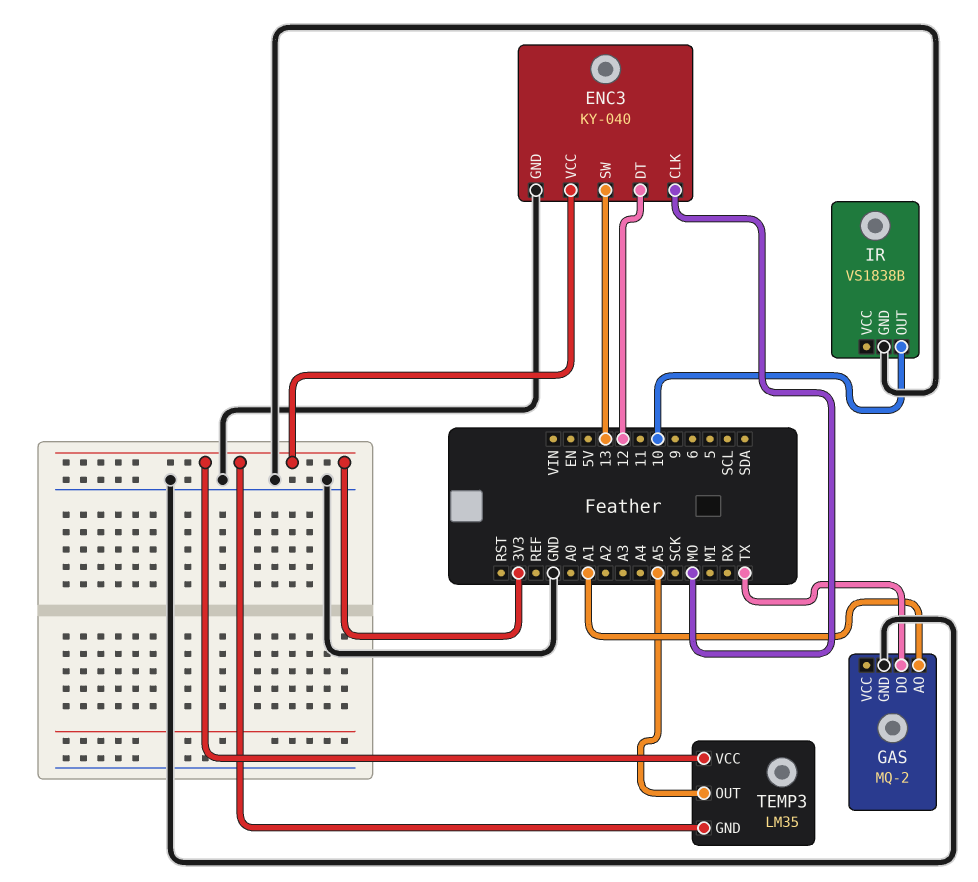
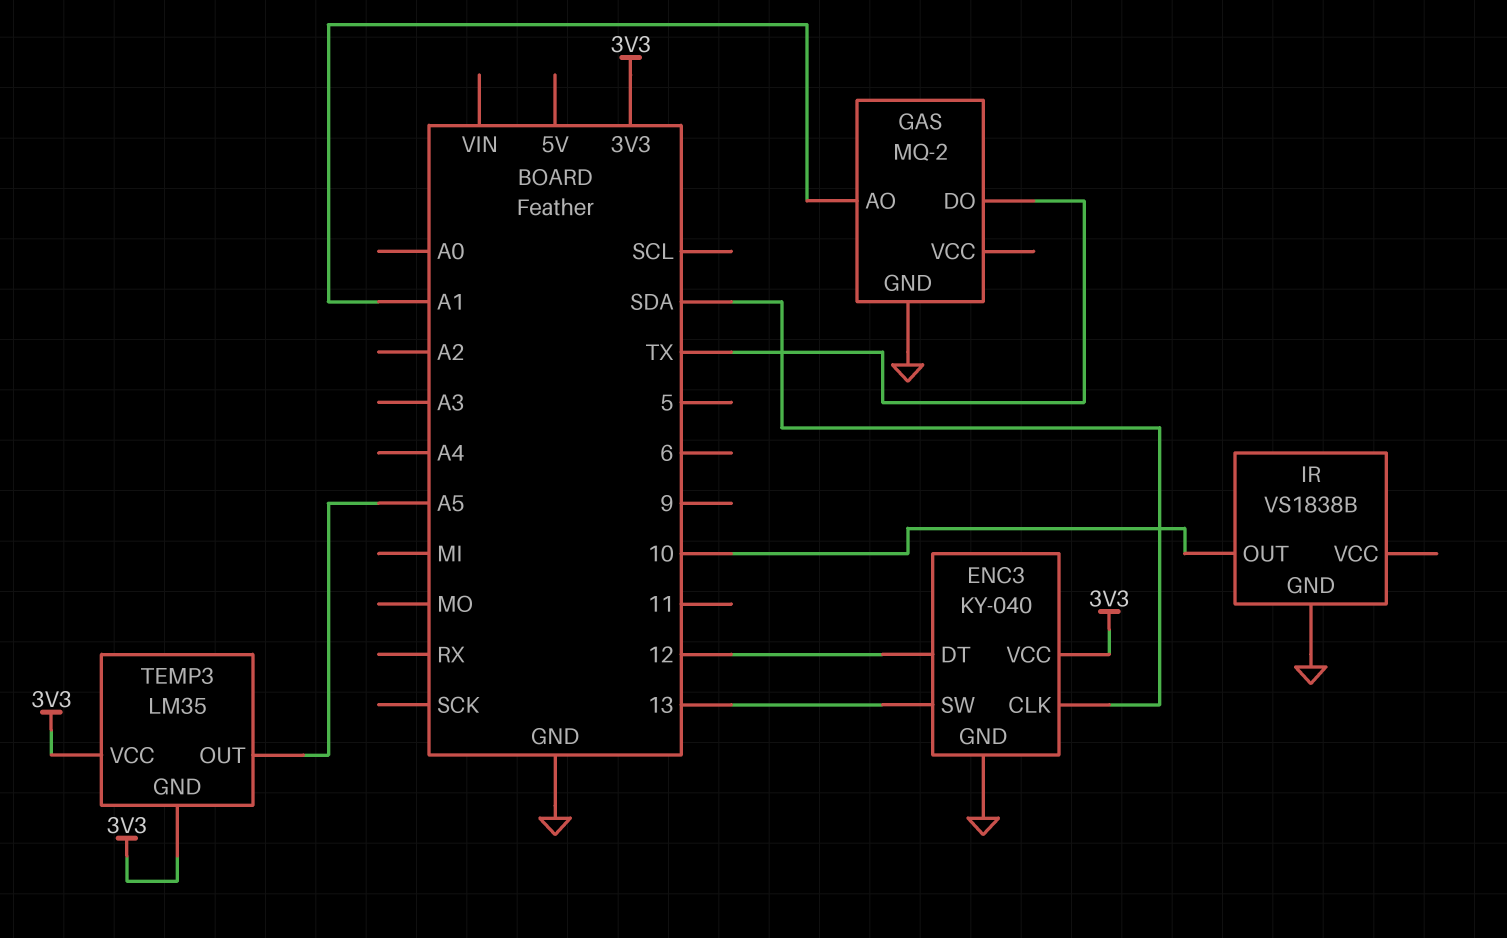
ENC3 pin CLK: MO -> SDA

